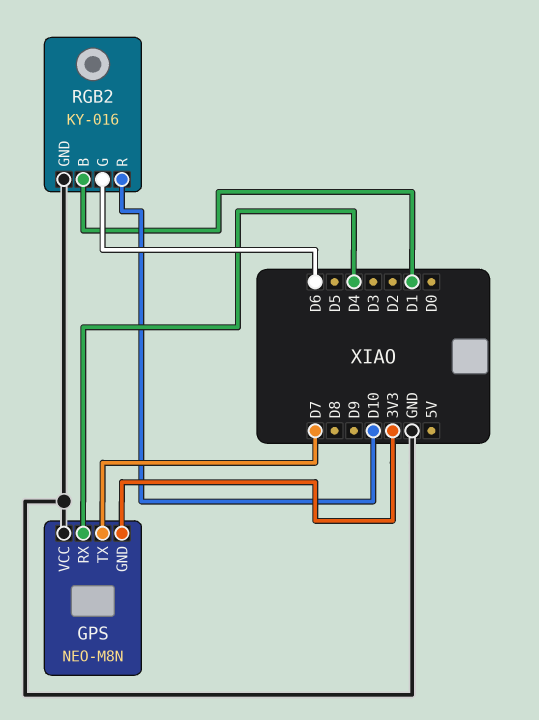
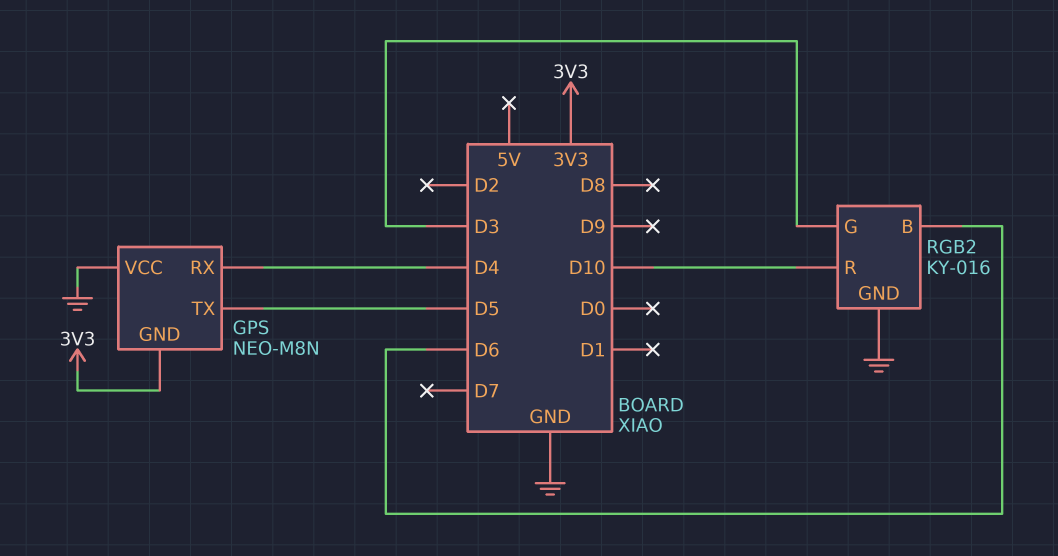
GPS pin TX: D7 -> D5
RGB2 pin B: D1 -> D6
RGB2 pin G: D6 -> D3

